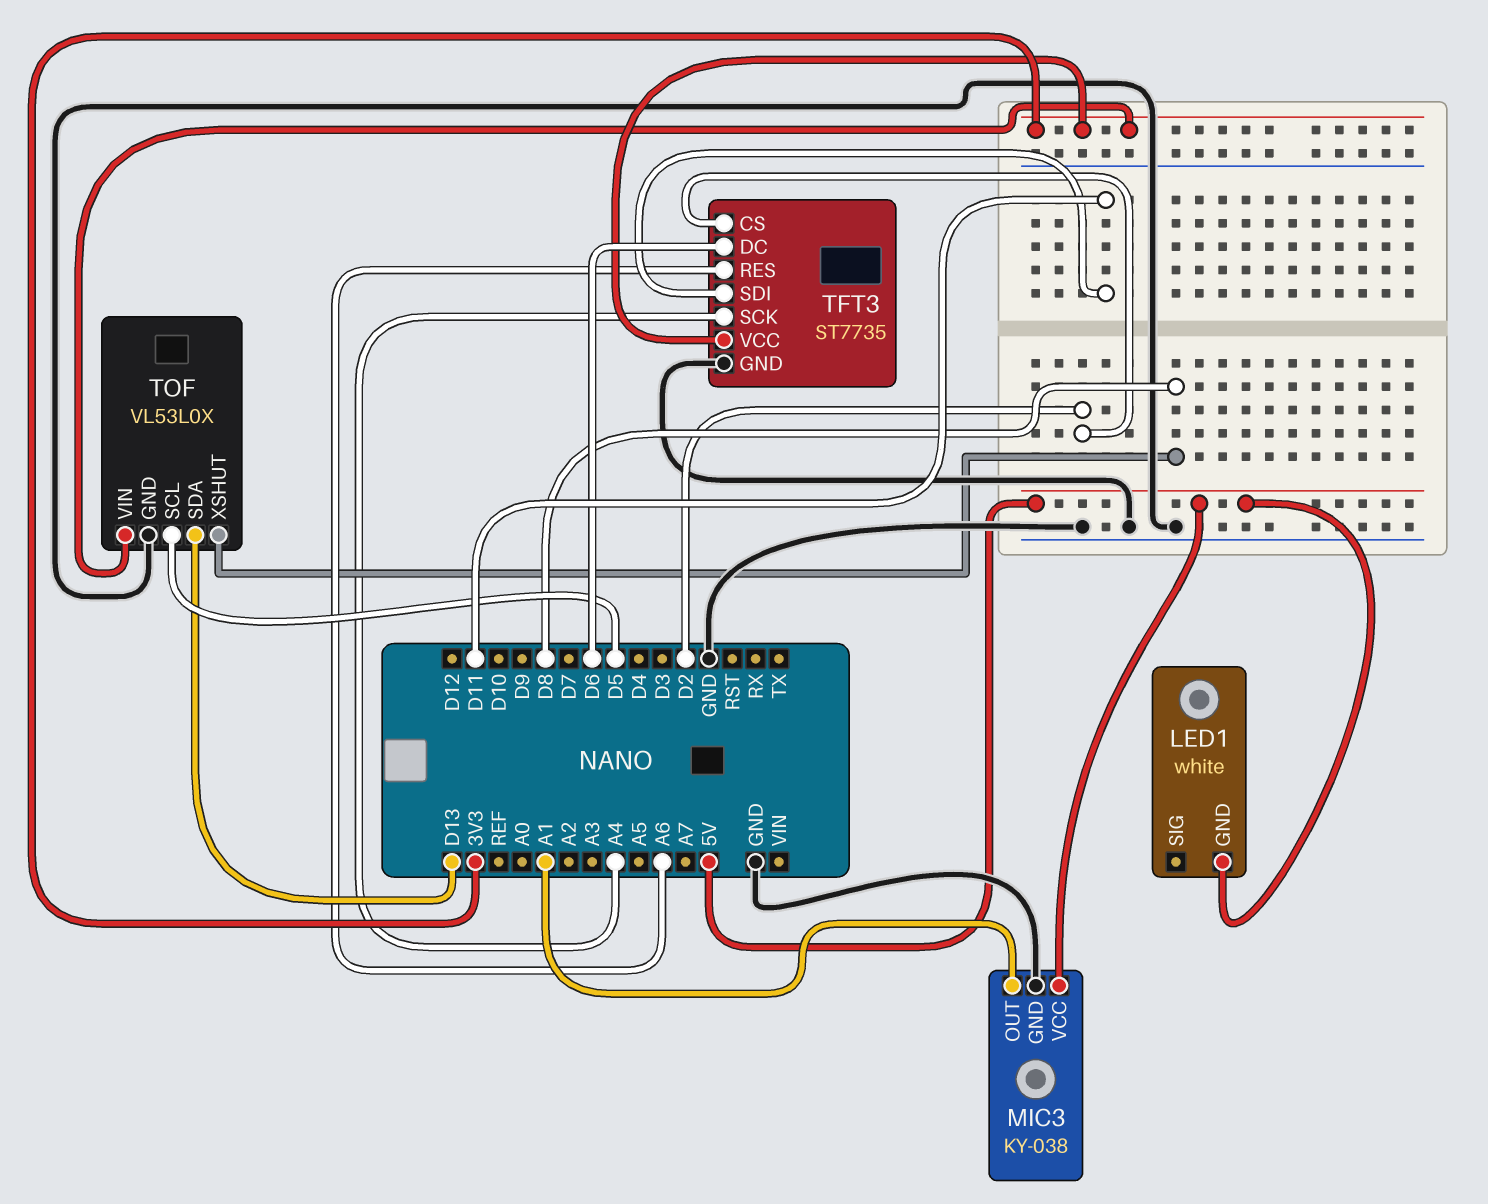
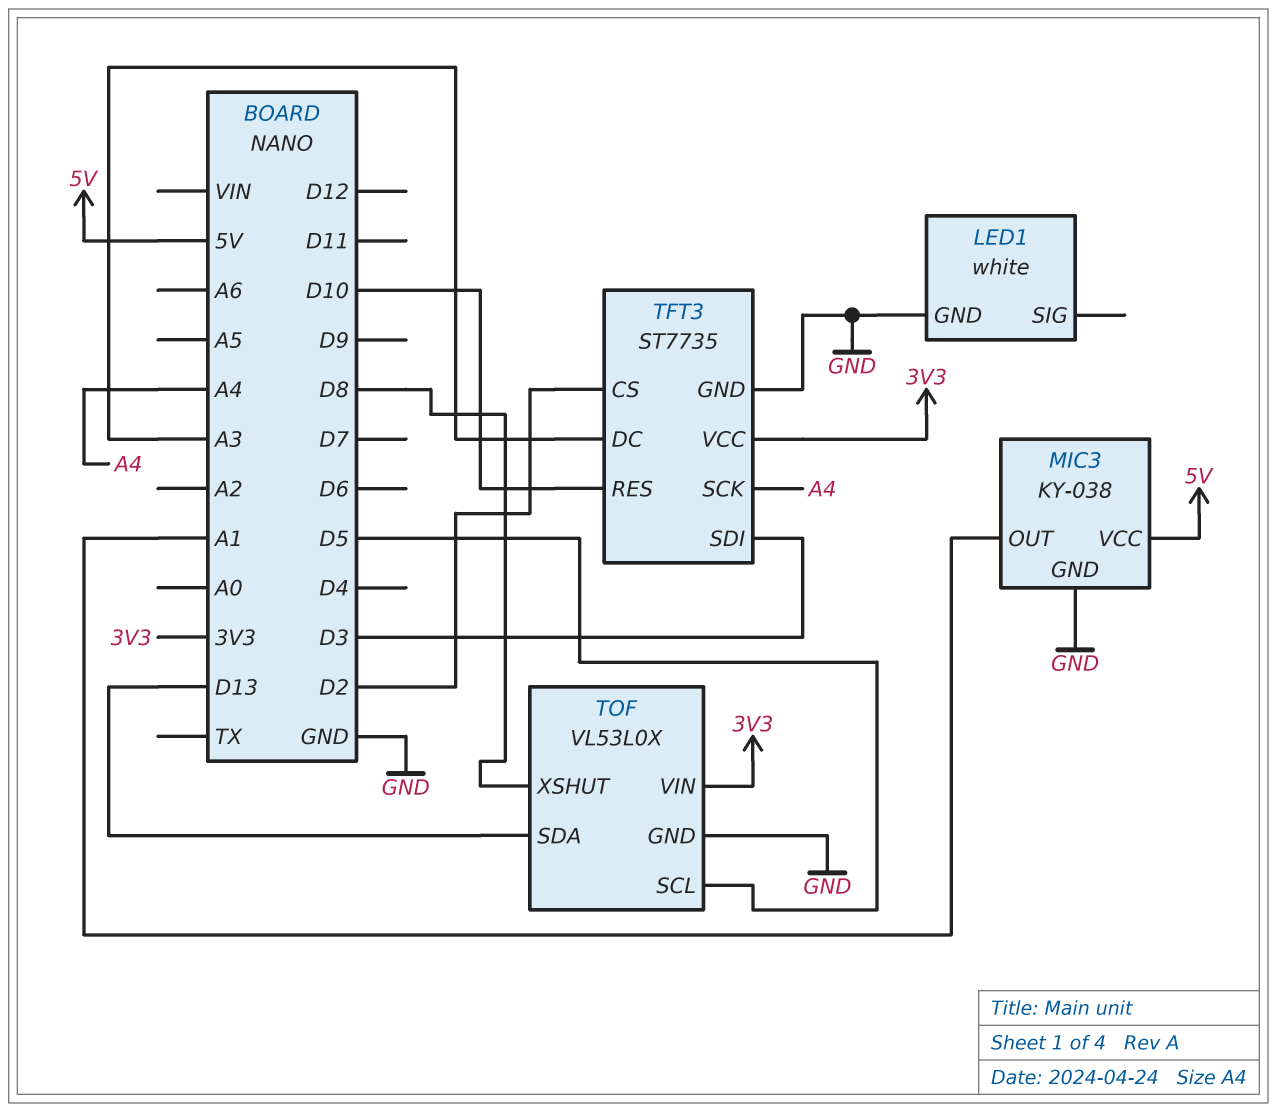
LED1 pin GND: 5V -> GND
TFT3 pin DC: D6 -> A3
TFT3 pin RES: A6 -> D10
TFT3 pin SDI: D11 -> D3

